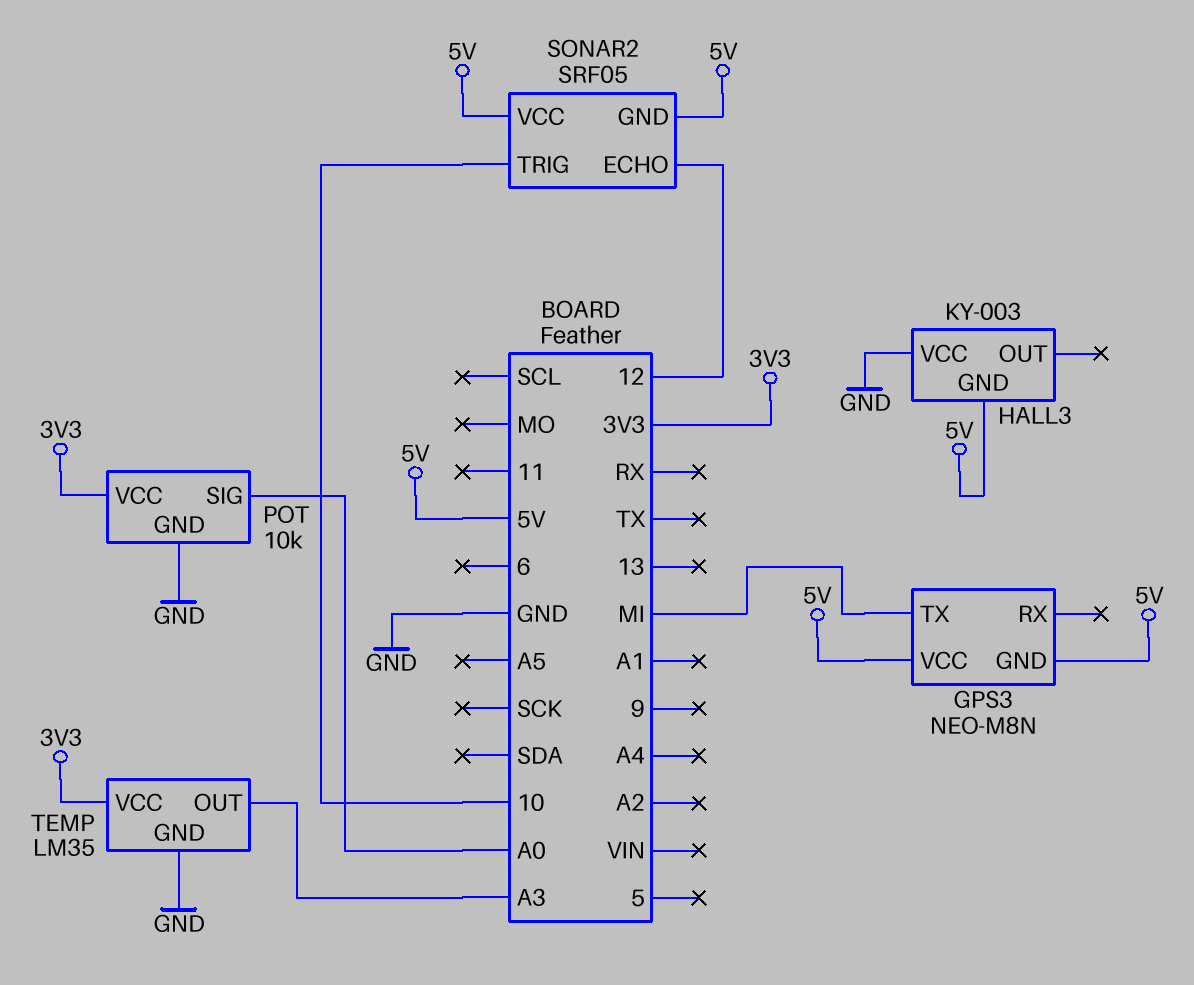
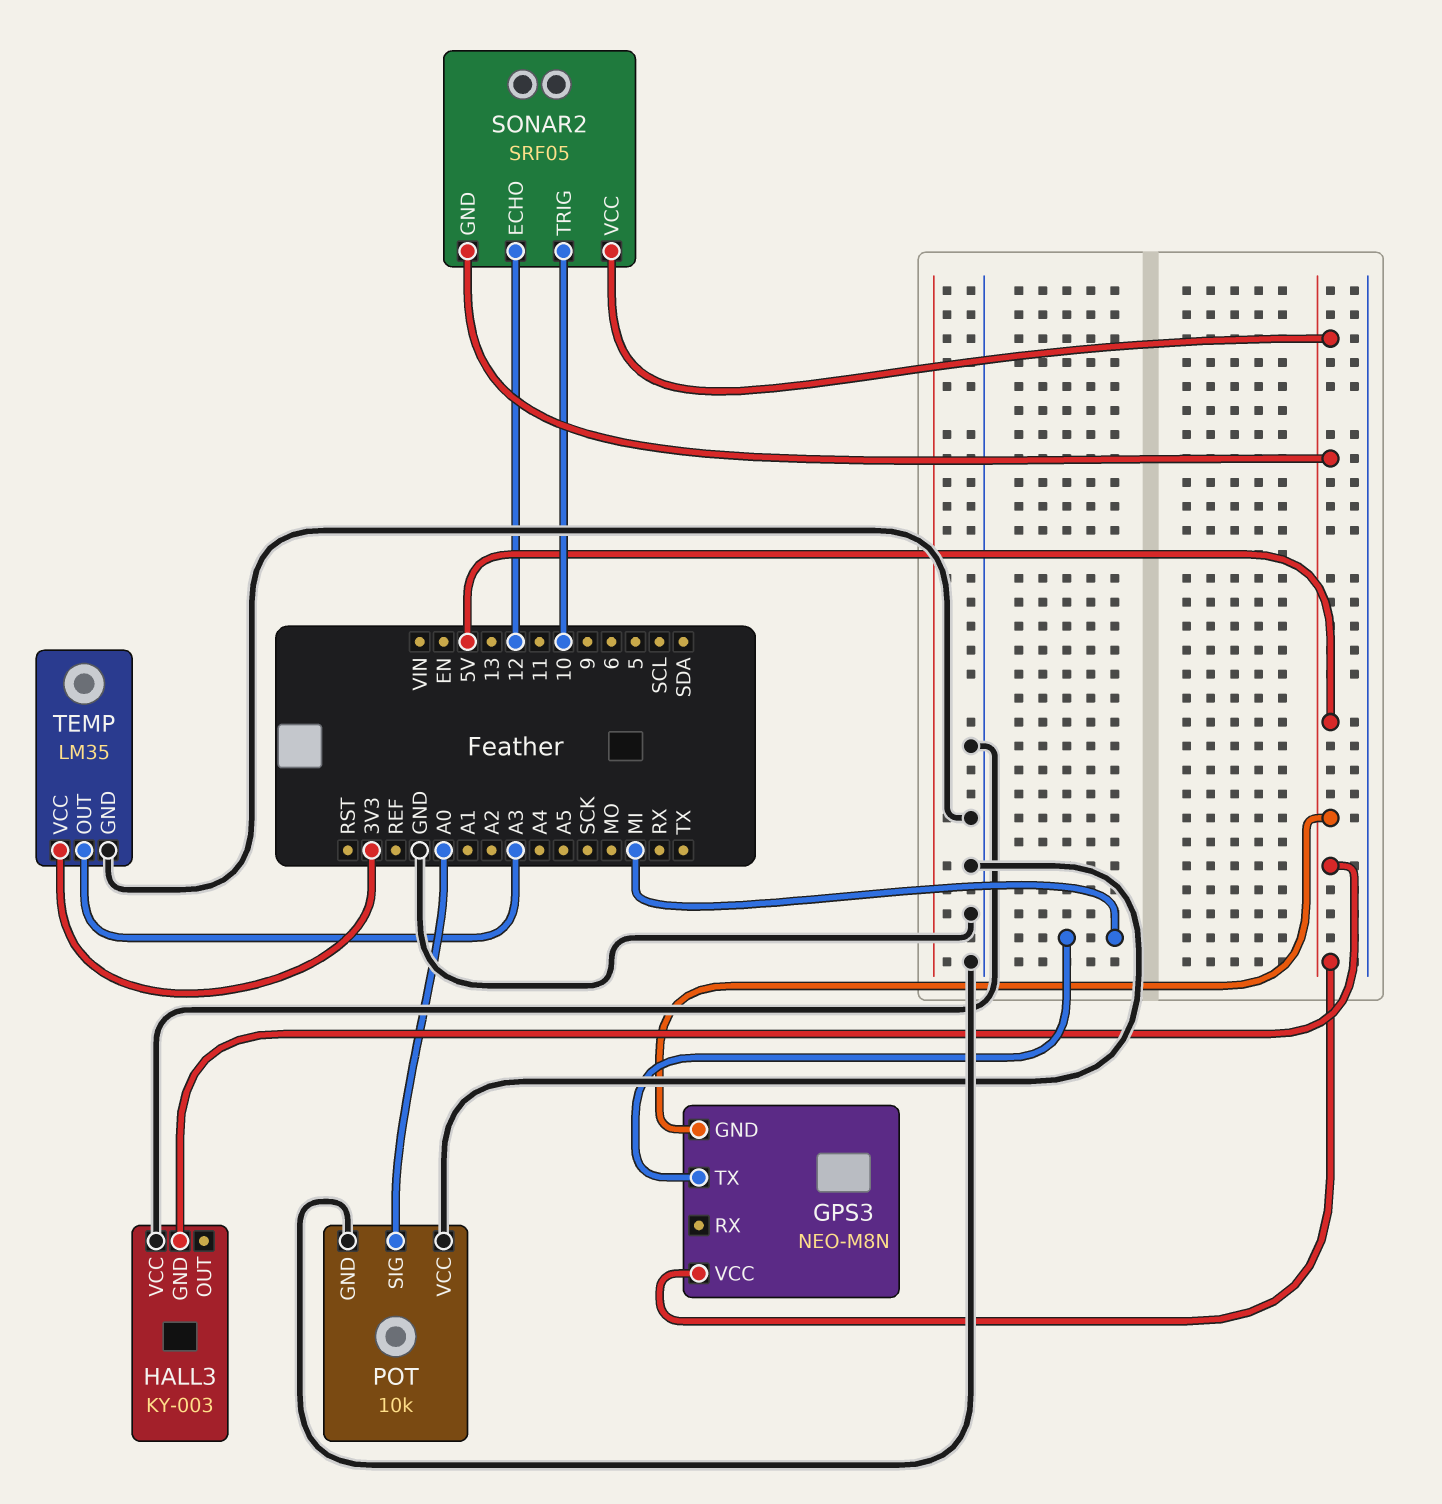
POT pin VCC: 3V3 -> GND

